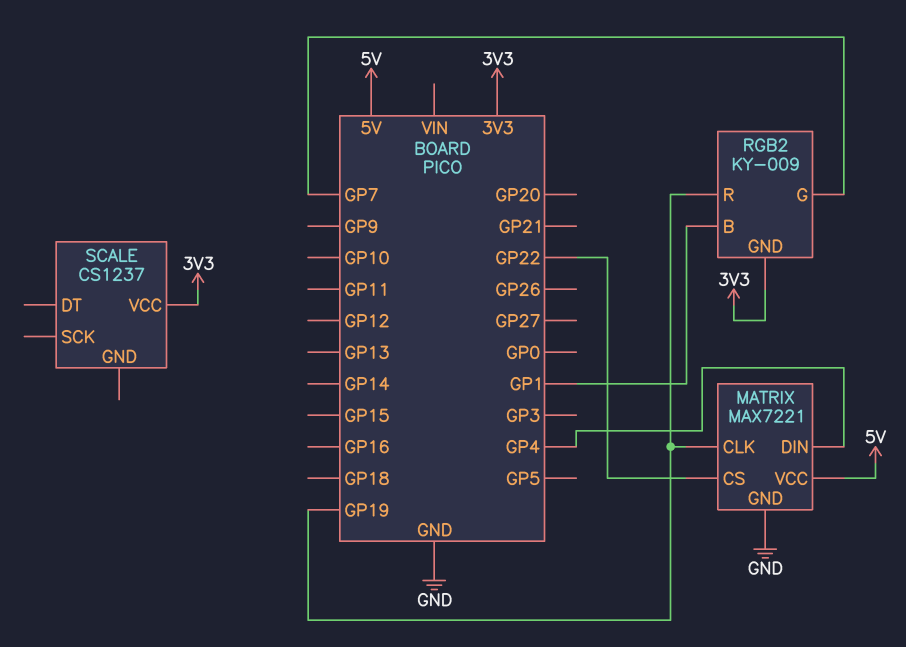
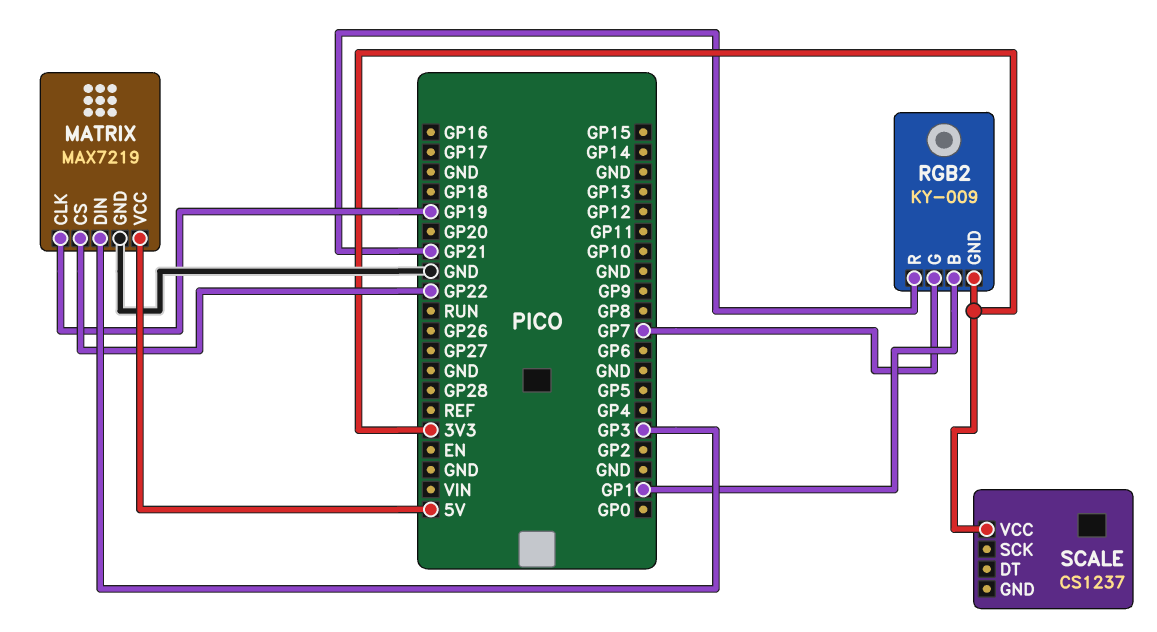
MATRIX: MAX7221 -> MAX7219
MATRIX pin DIN: GP4 -> GP3
RGB2 pin R: GP19 -> GP21

